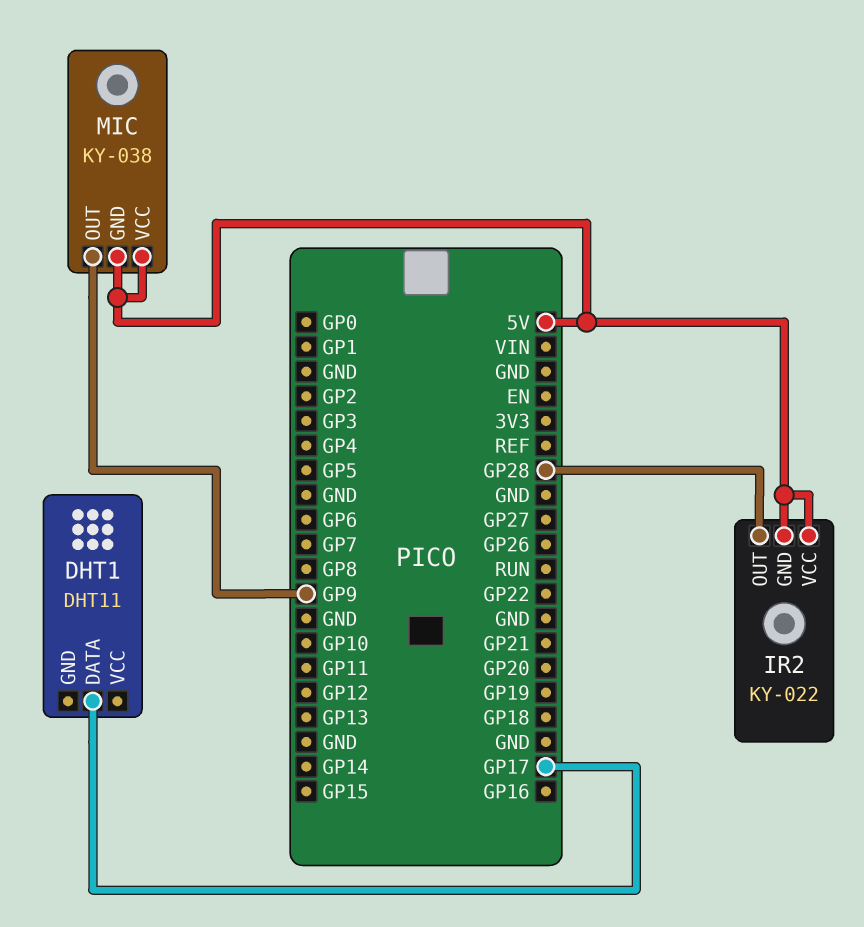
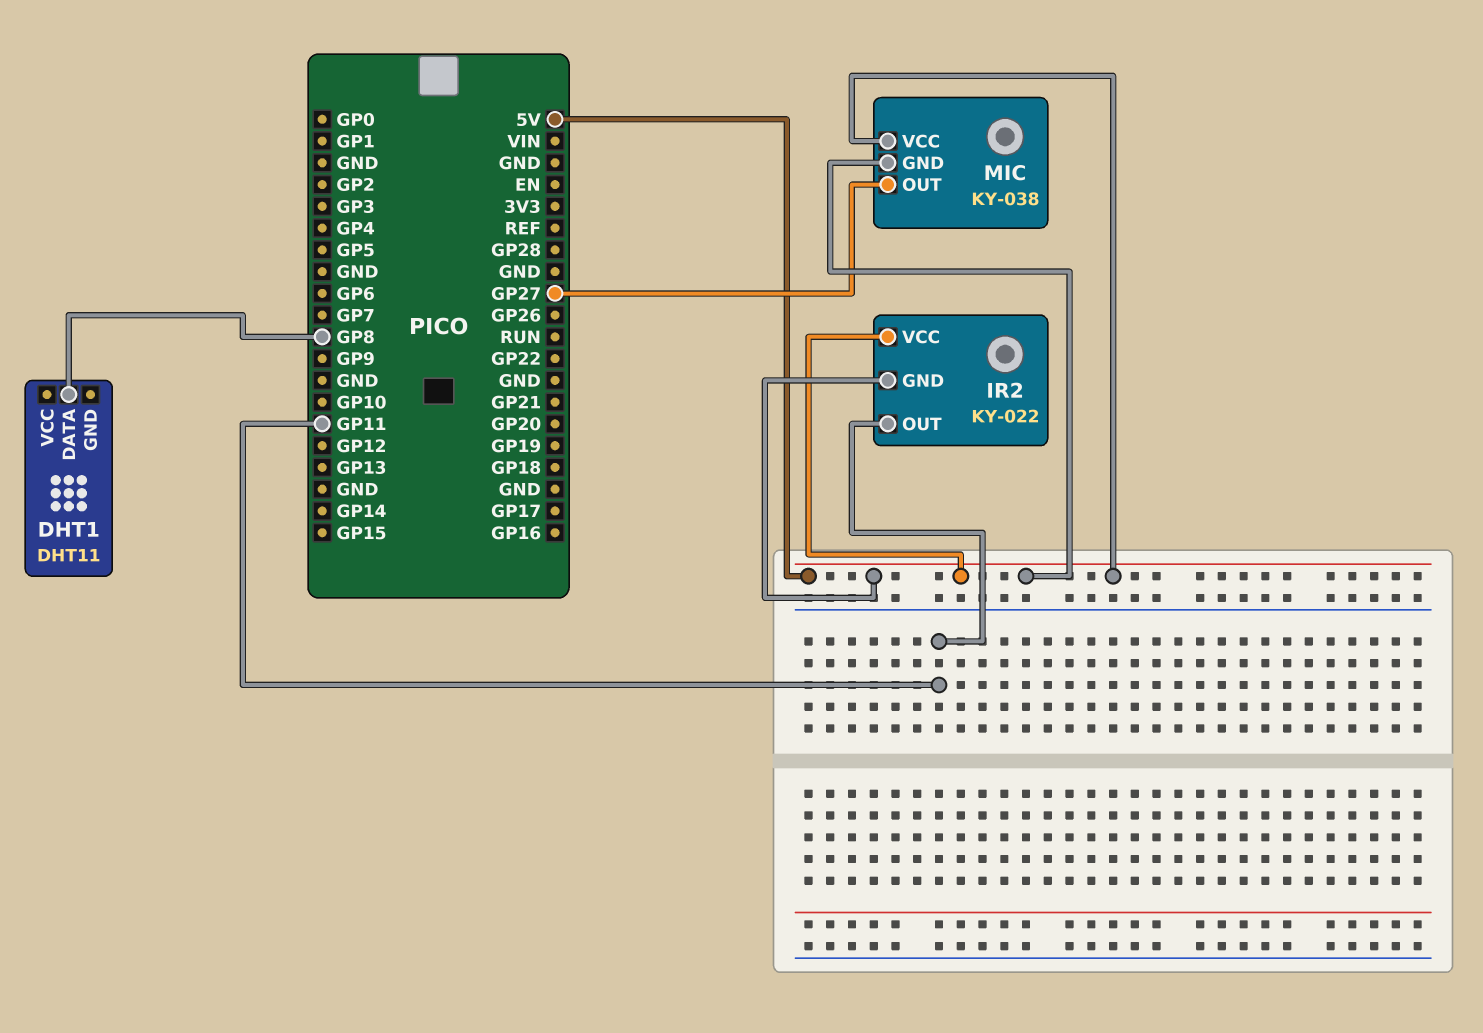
DHT1 pin DATA: GP17 -> GP8
IR2 pin OUT: GP28 -> GP11
MIC pin OUT: GP9 -> GP27

